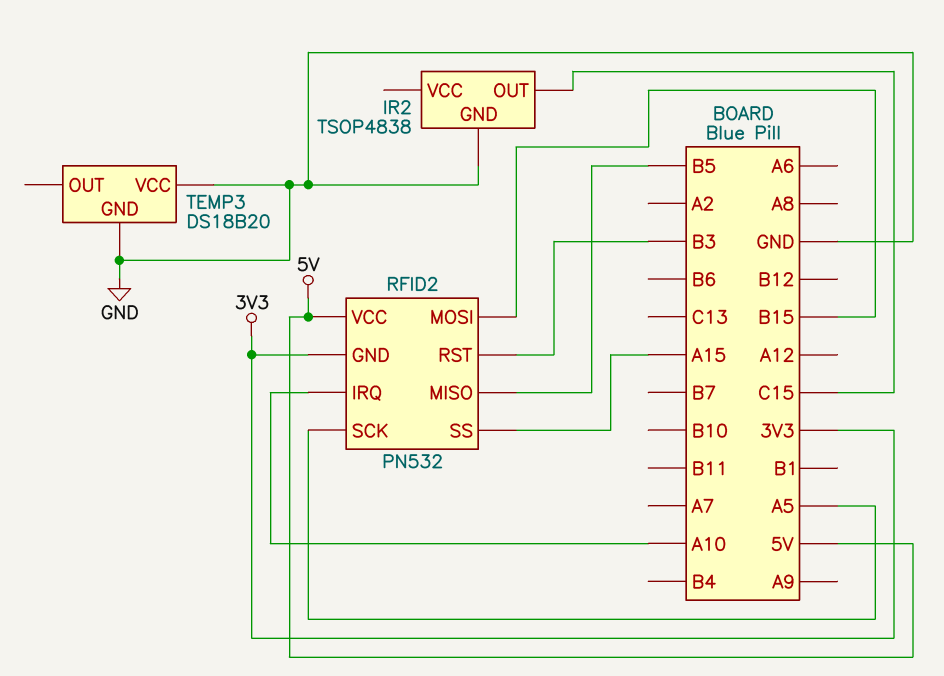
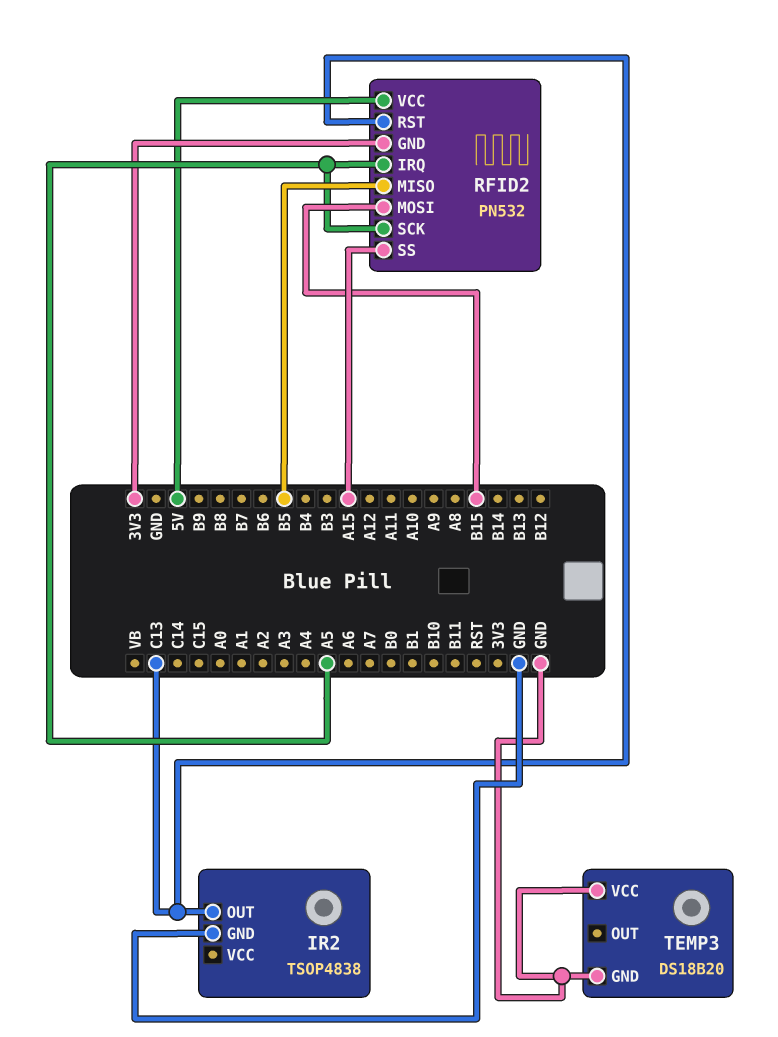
IR2 pin OUT: C15 -> C13
RFID2 pin IRQ: A10 -> A5
RFID2 pin RST: B3 -> C13

